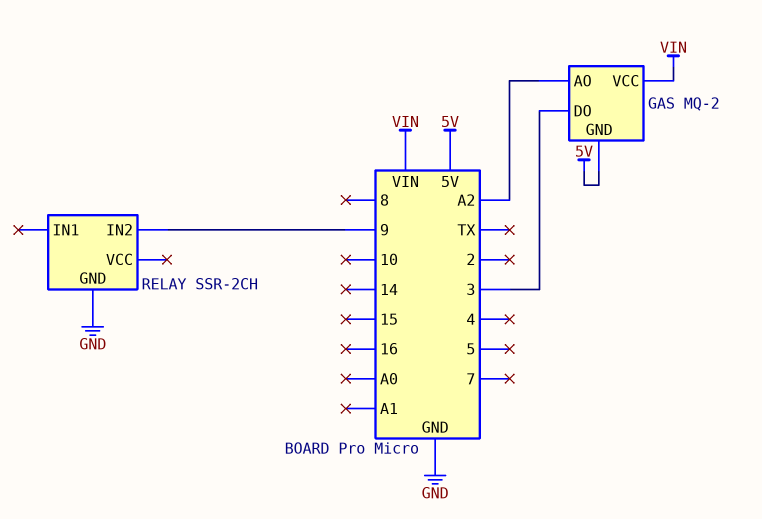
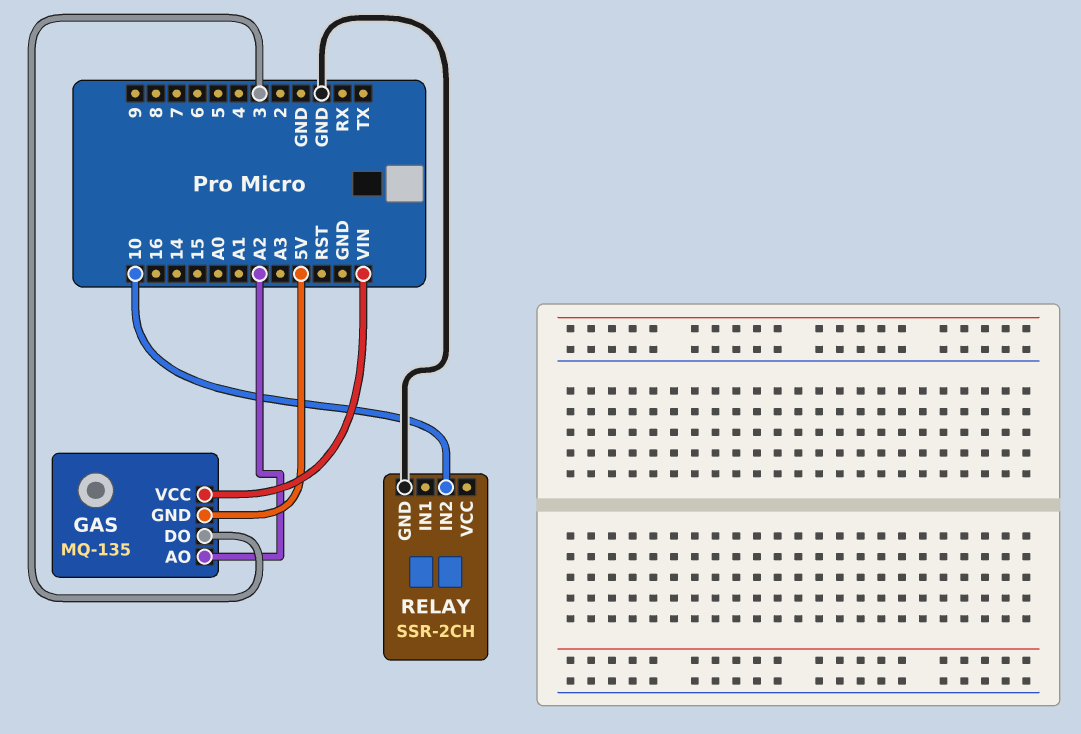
GAS: MQ-2 -> MQ-135
RELAY pin IN2: 9 -> 10

